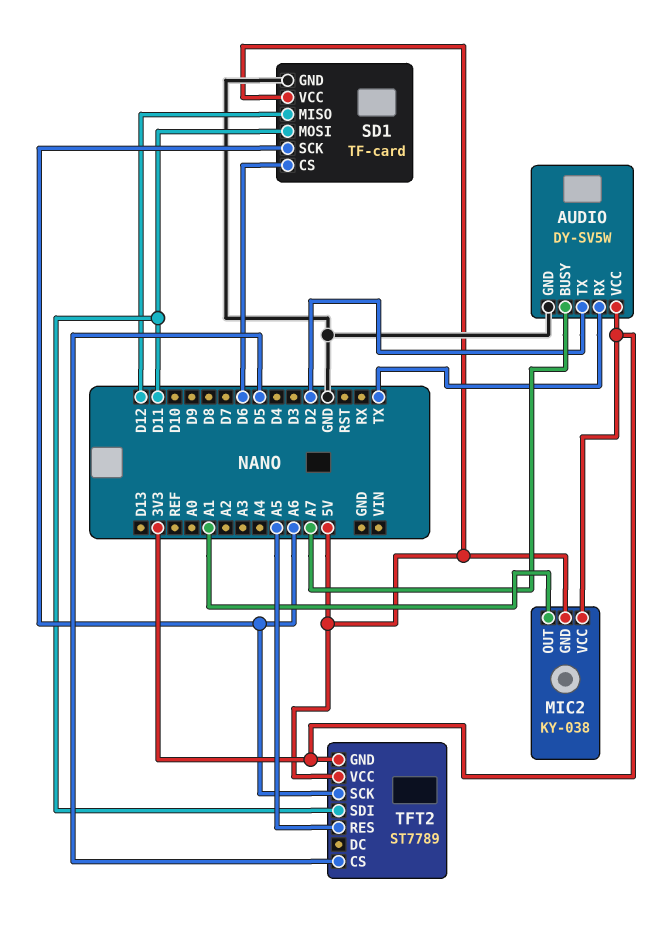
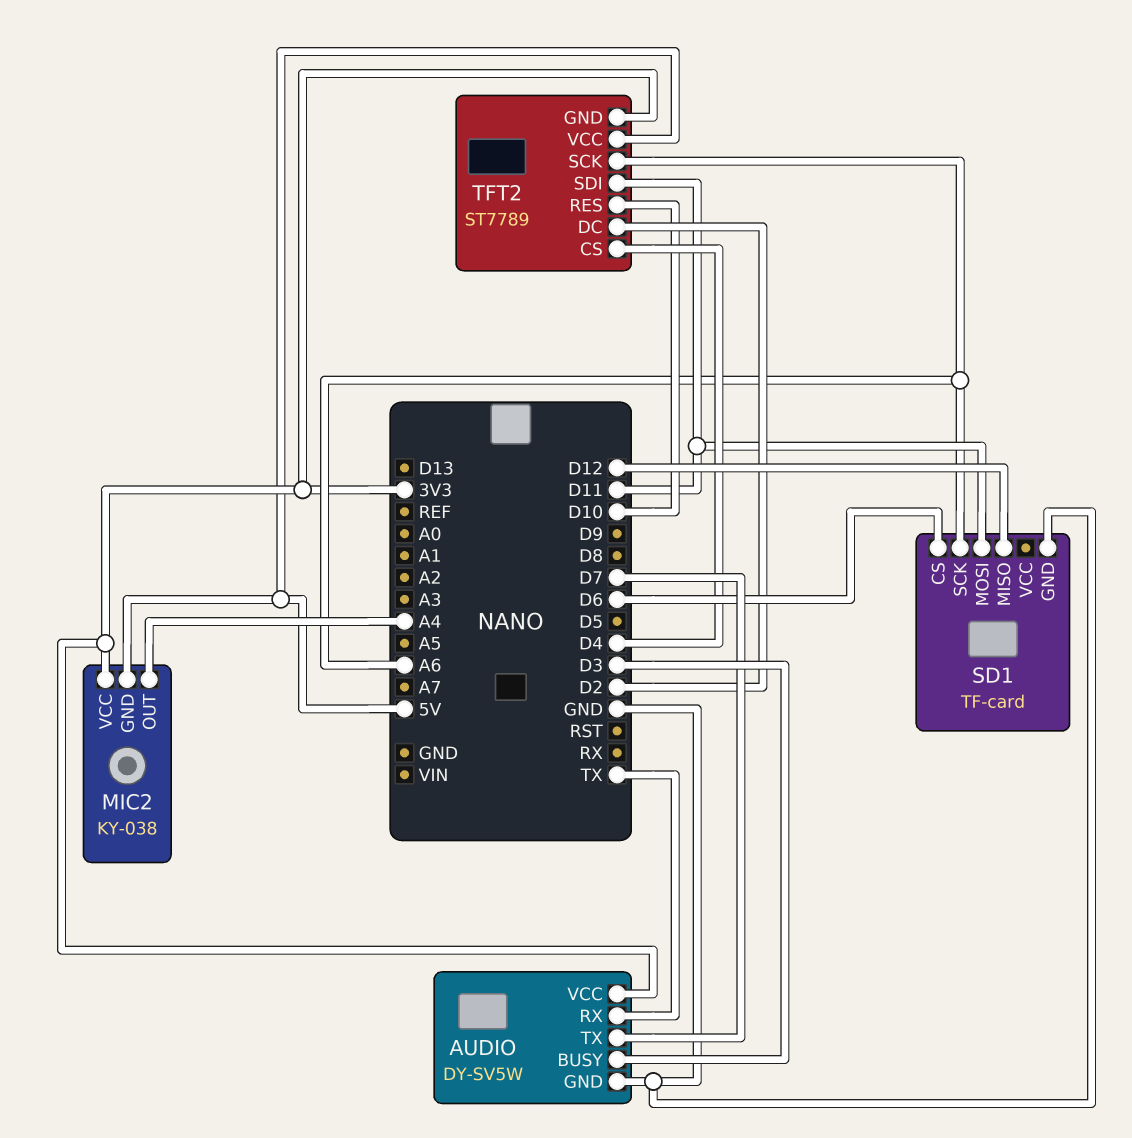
AUDIO pin BUSY: A7 -> D3
AUDIO pin TX: D2 -> D7
MIC2 pin OUT: A1 -> A4
SD1 pin VCC: 5V -> none
TFT2 pin CS: D5 -> D4
TFT2 pin DC: none -> D2
TFT2 pin RES: A5 -> D10

